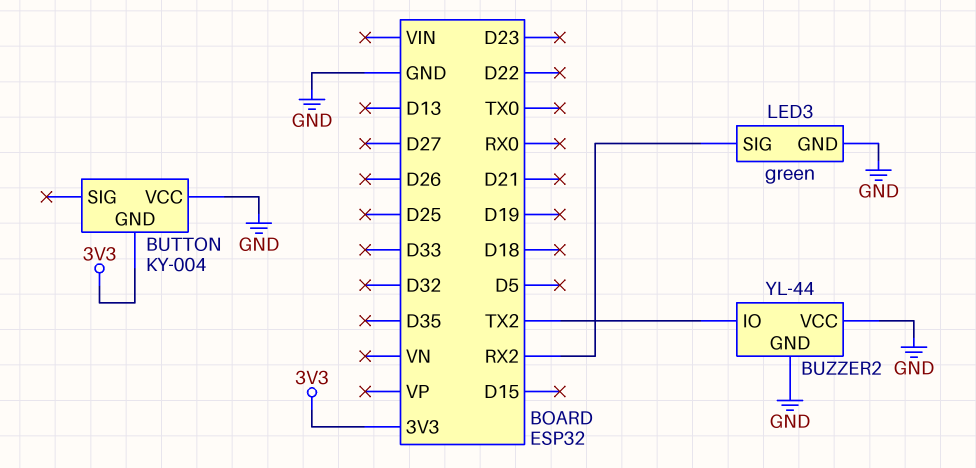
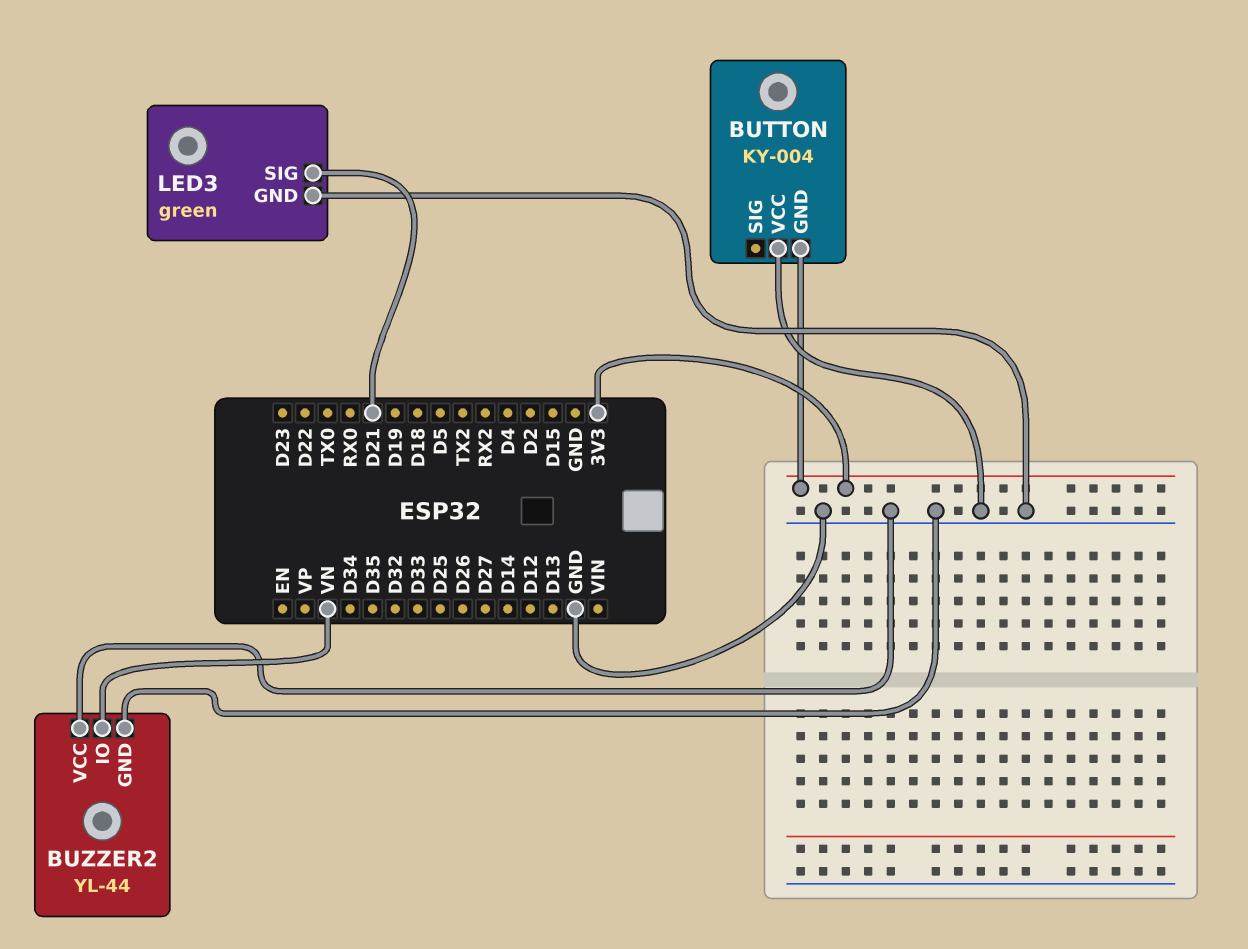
BUZZER2 pin IO: TX2 -> VN
LED3 pin SIG: RX2 -> D21

